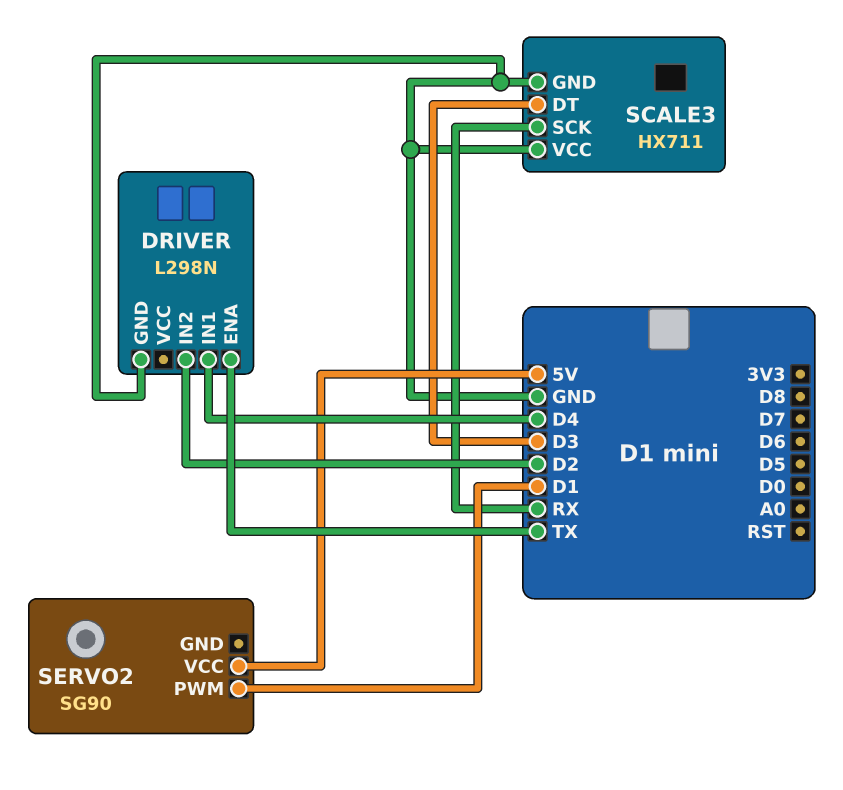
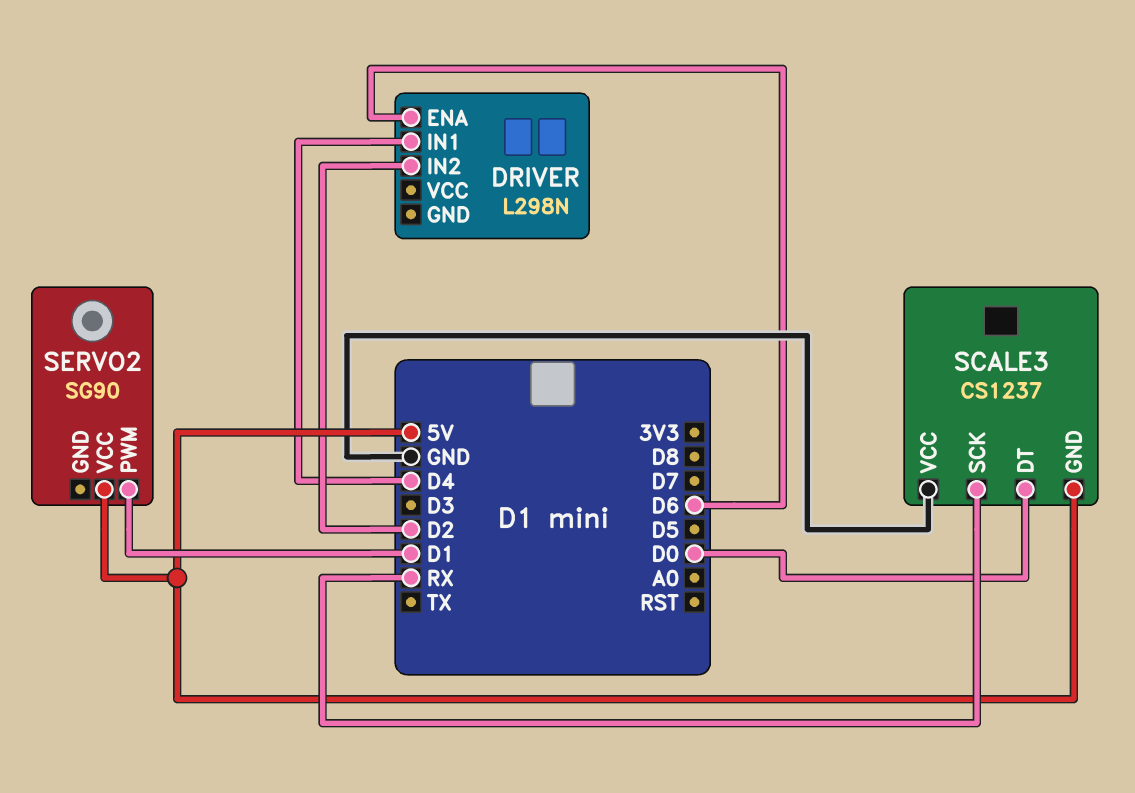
DRIVER pin ENA: TX -> D6
DRIVER pin GND: GND -> none
SCALE3: HX711 -> CS1237
SCALE3 pin DT: D3 -> D0
SCALE3 pin GND: GND -> 5V

